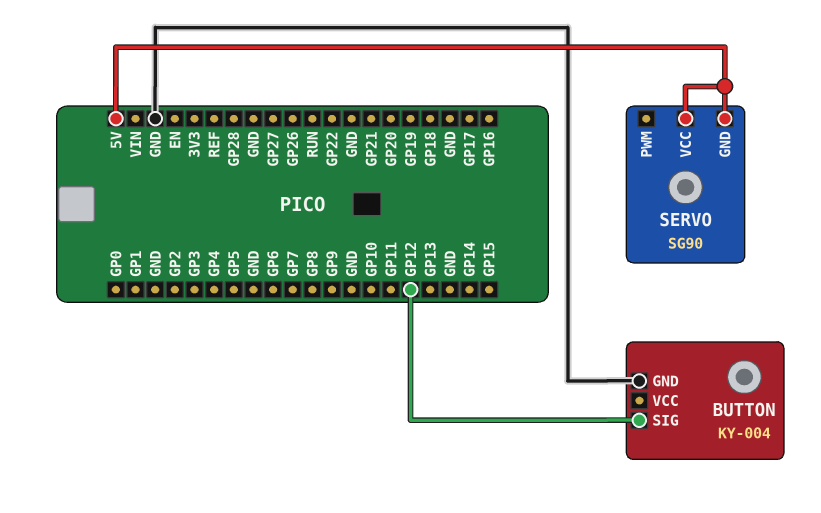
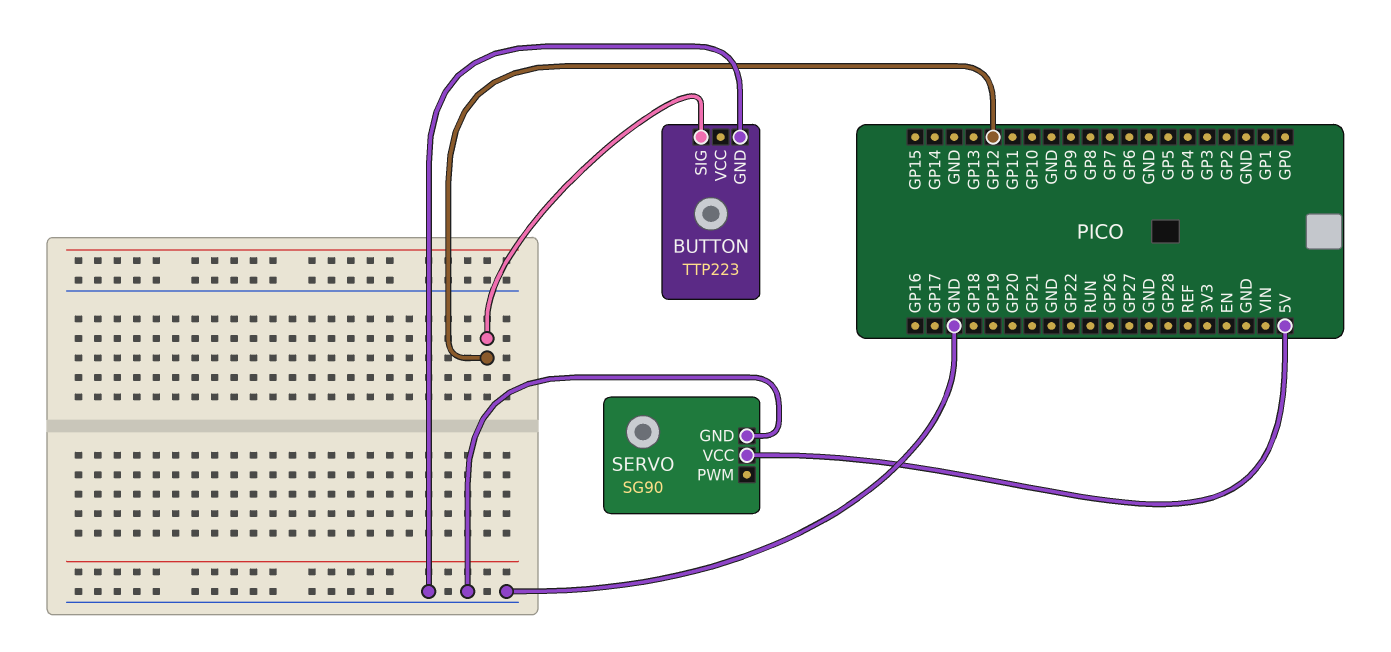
BUTTON: KY-004 -> TTP223
SERVO pin GND: 5V -> GND

